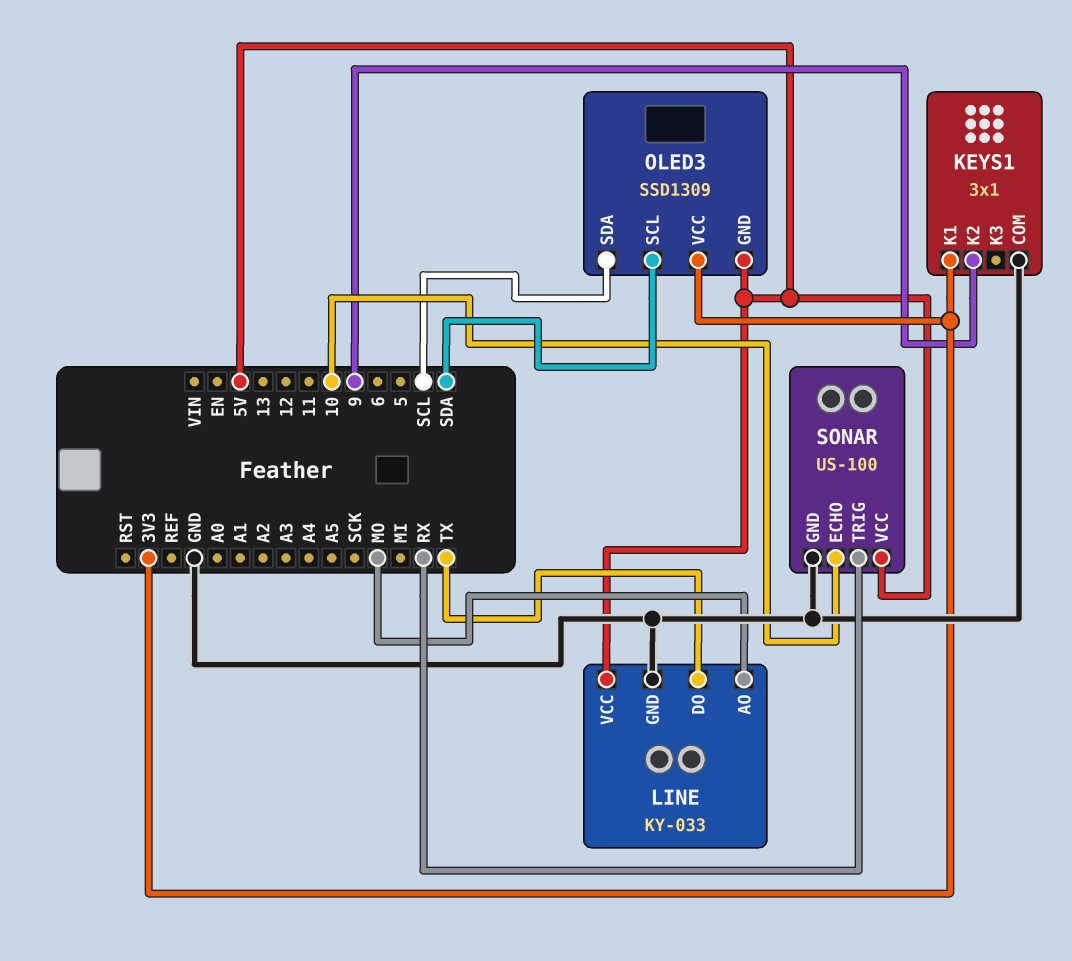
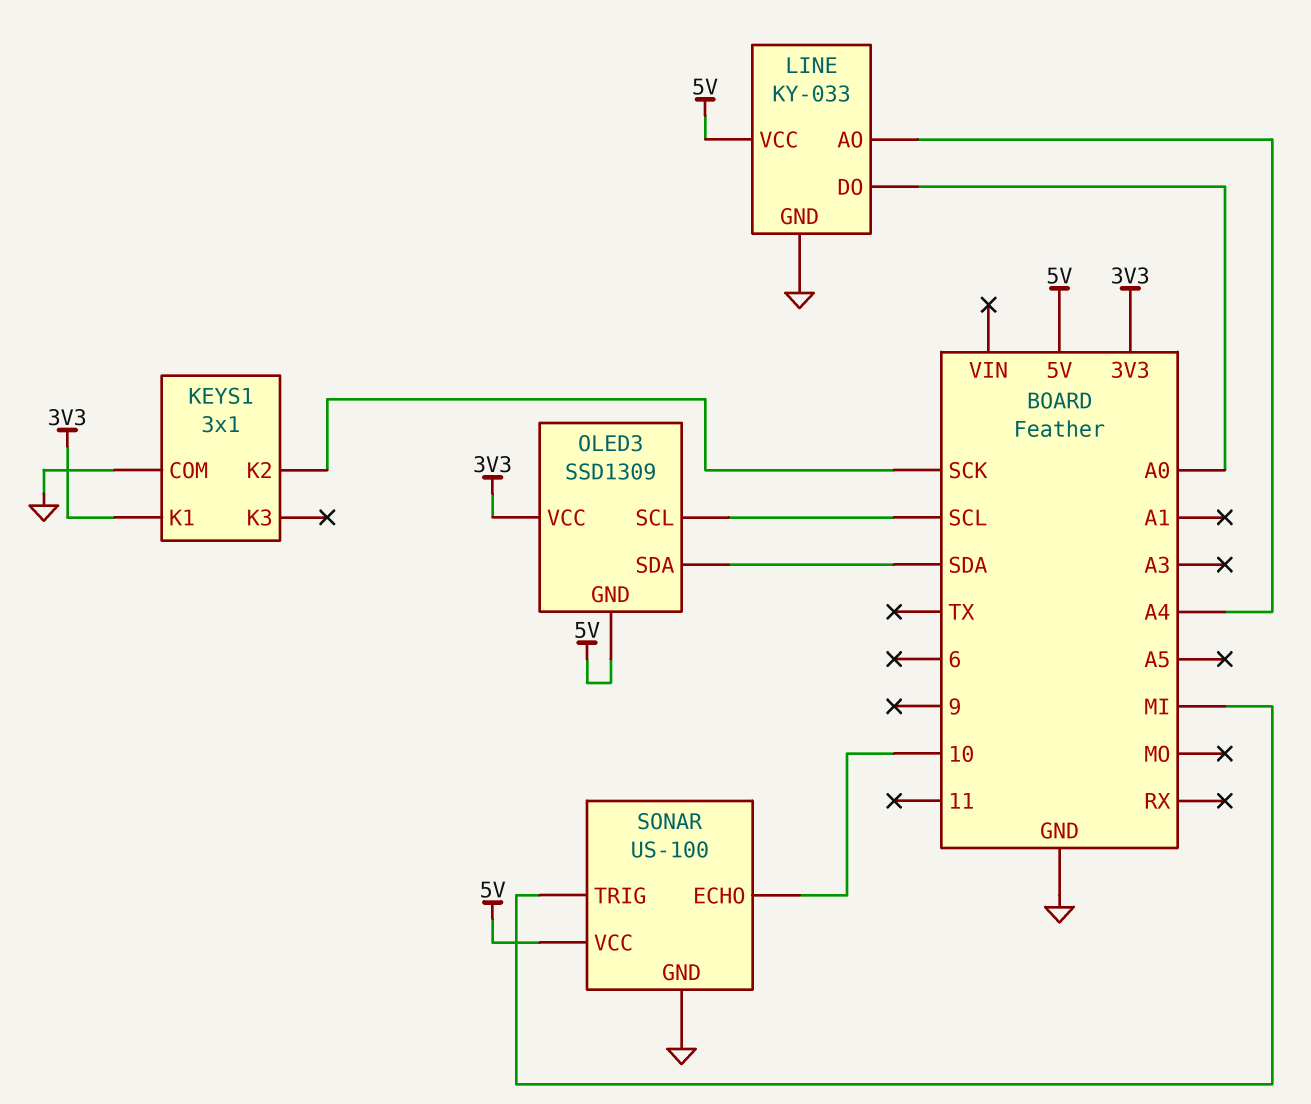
KEYS1 pin K2: 9 -> SCK
LINE pin AO: MO -> A4
LINE pin DO: TX -> A0
OLED3 pin SCL: SDA -> SCL
OLED3 pin SDA: SCL -> SDA
SONAR pin TRIG: RX -> MI

